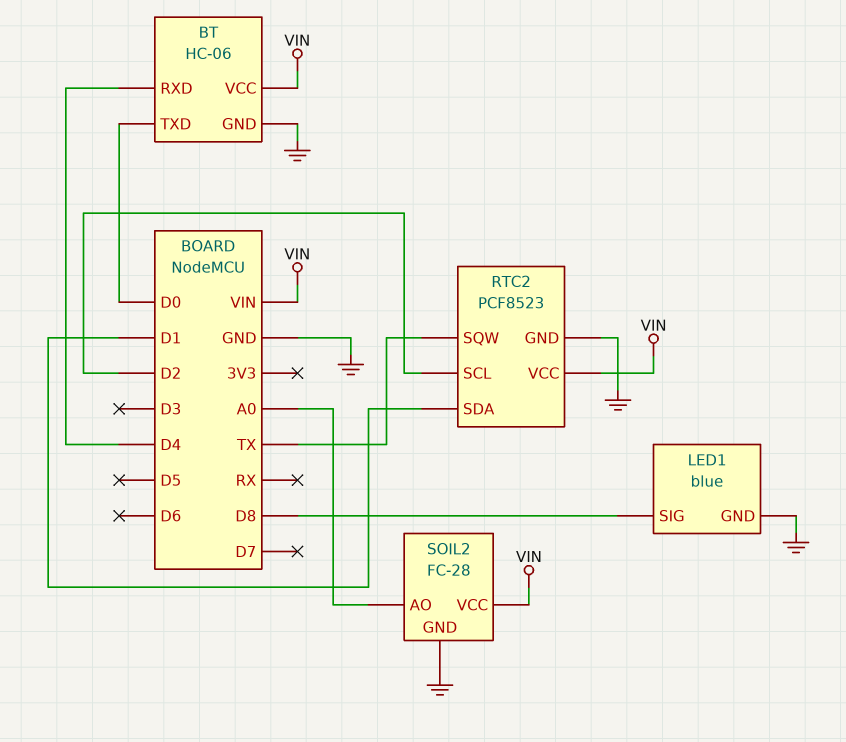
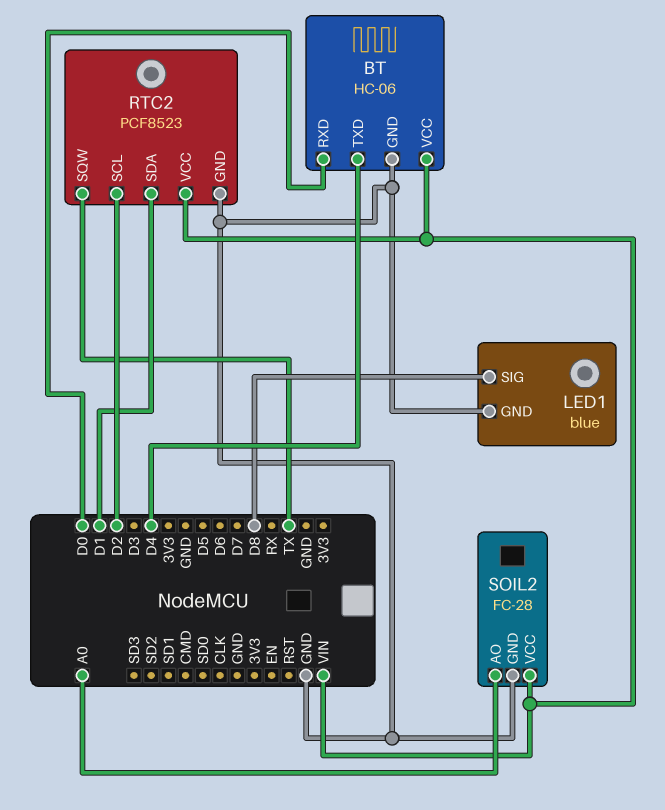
BT pin RXD: D4 -> D0
BT pin TXD: D0 -> D4

